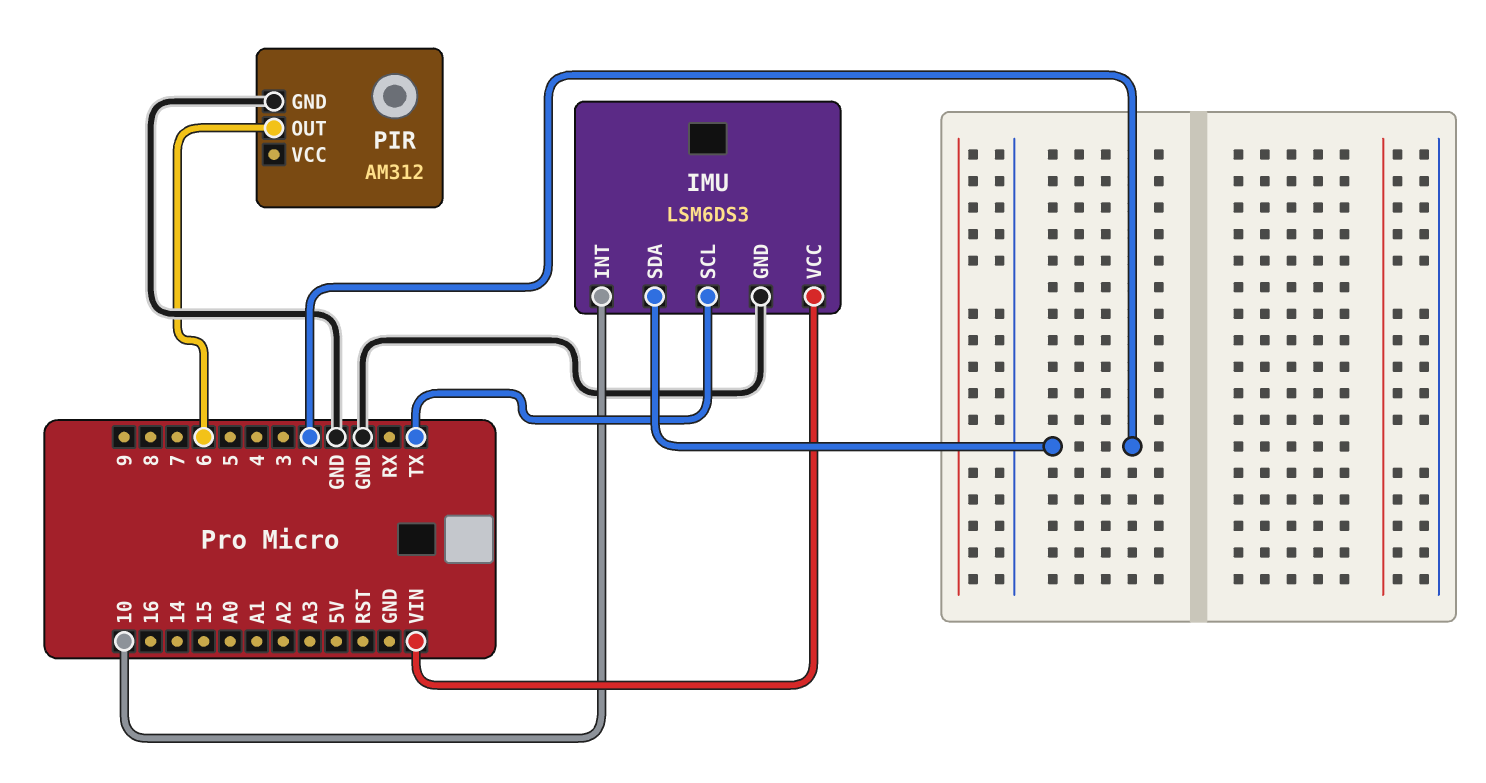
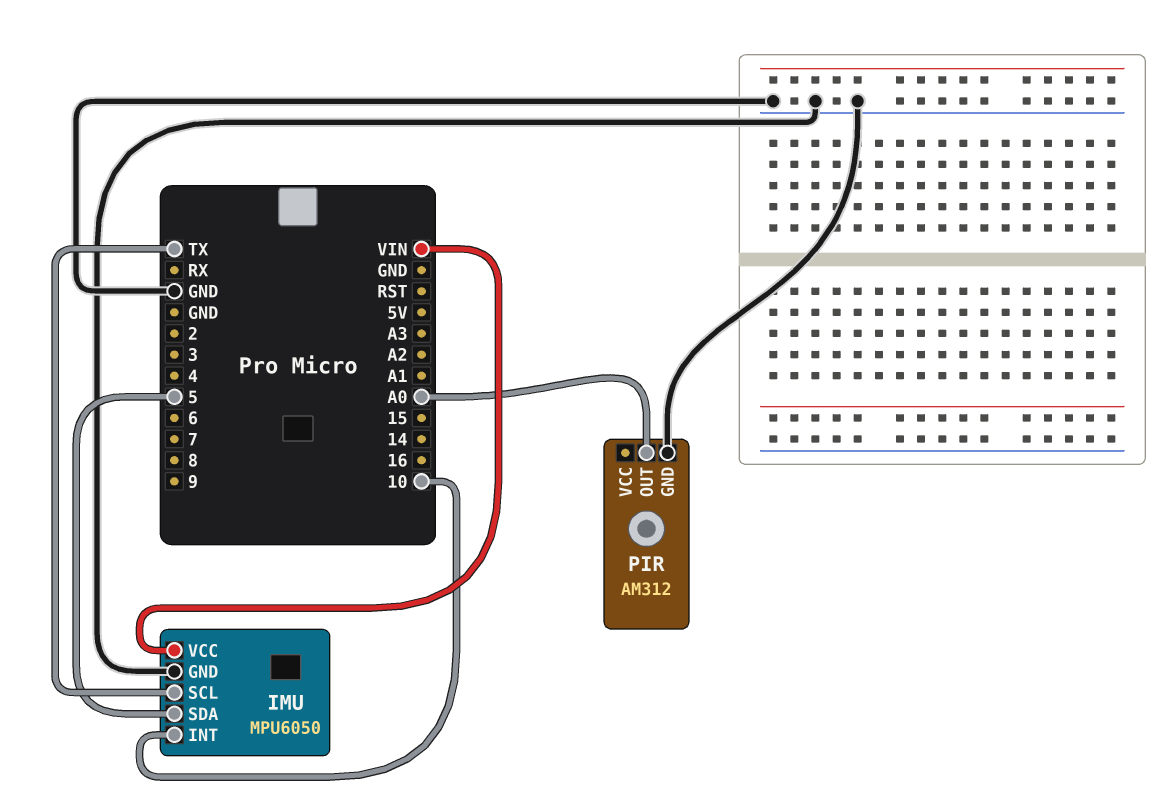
IMU: LSM6DS3 -> MPU6050
IMU pin SDA: 2 -> 5
PIR pin OUT: 6 -> A0

